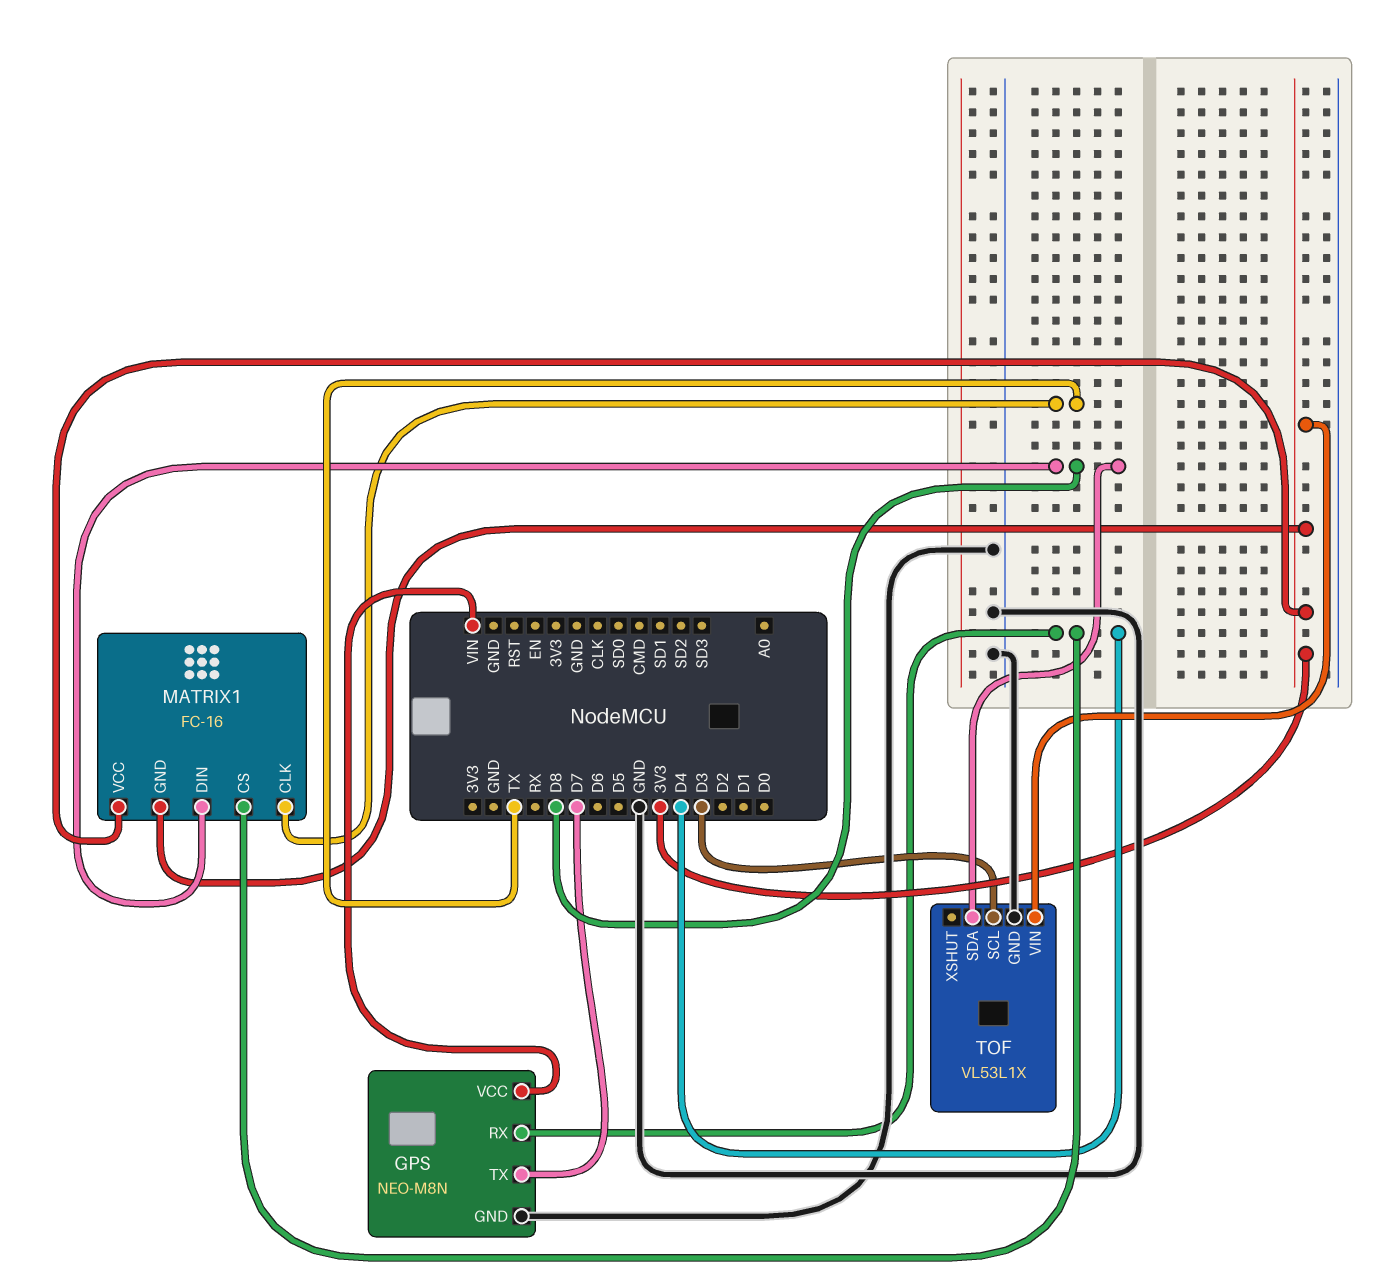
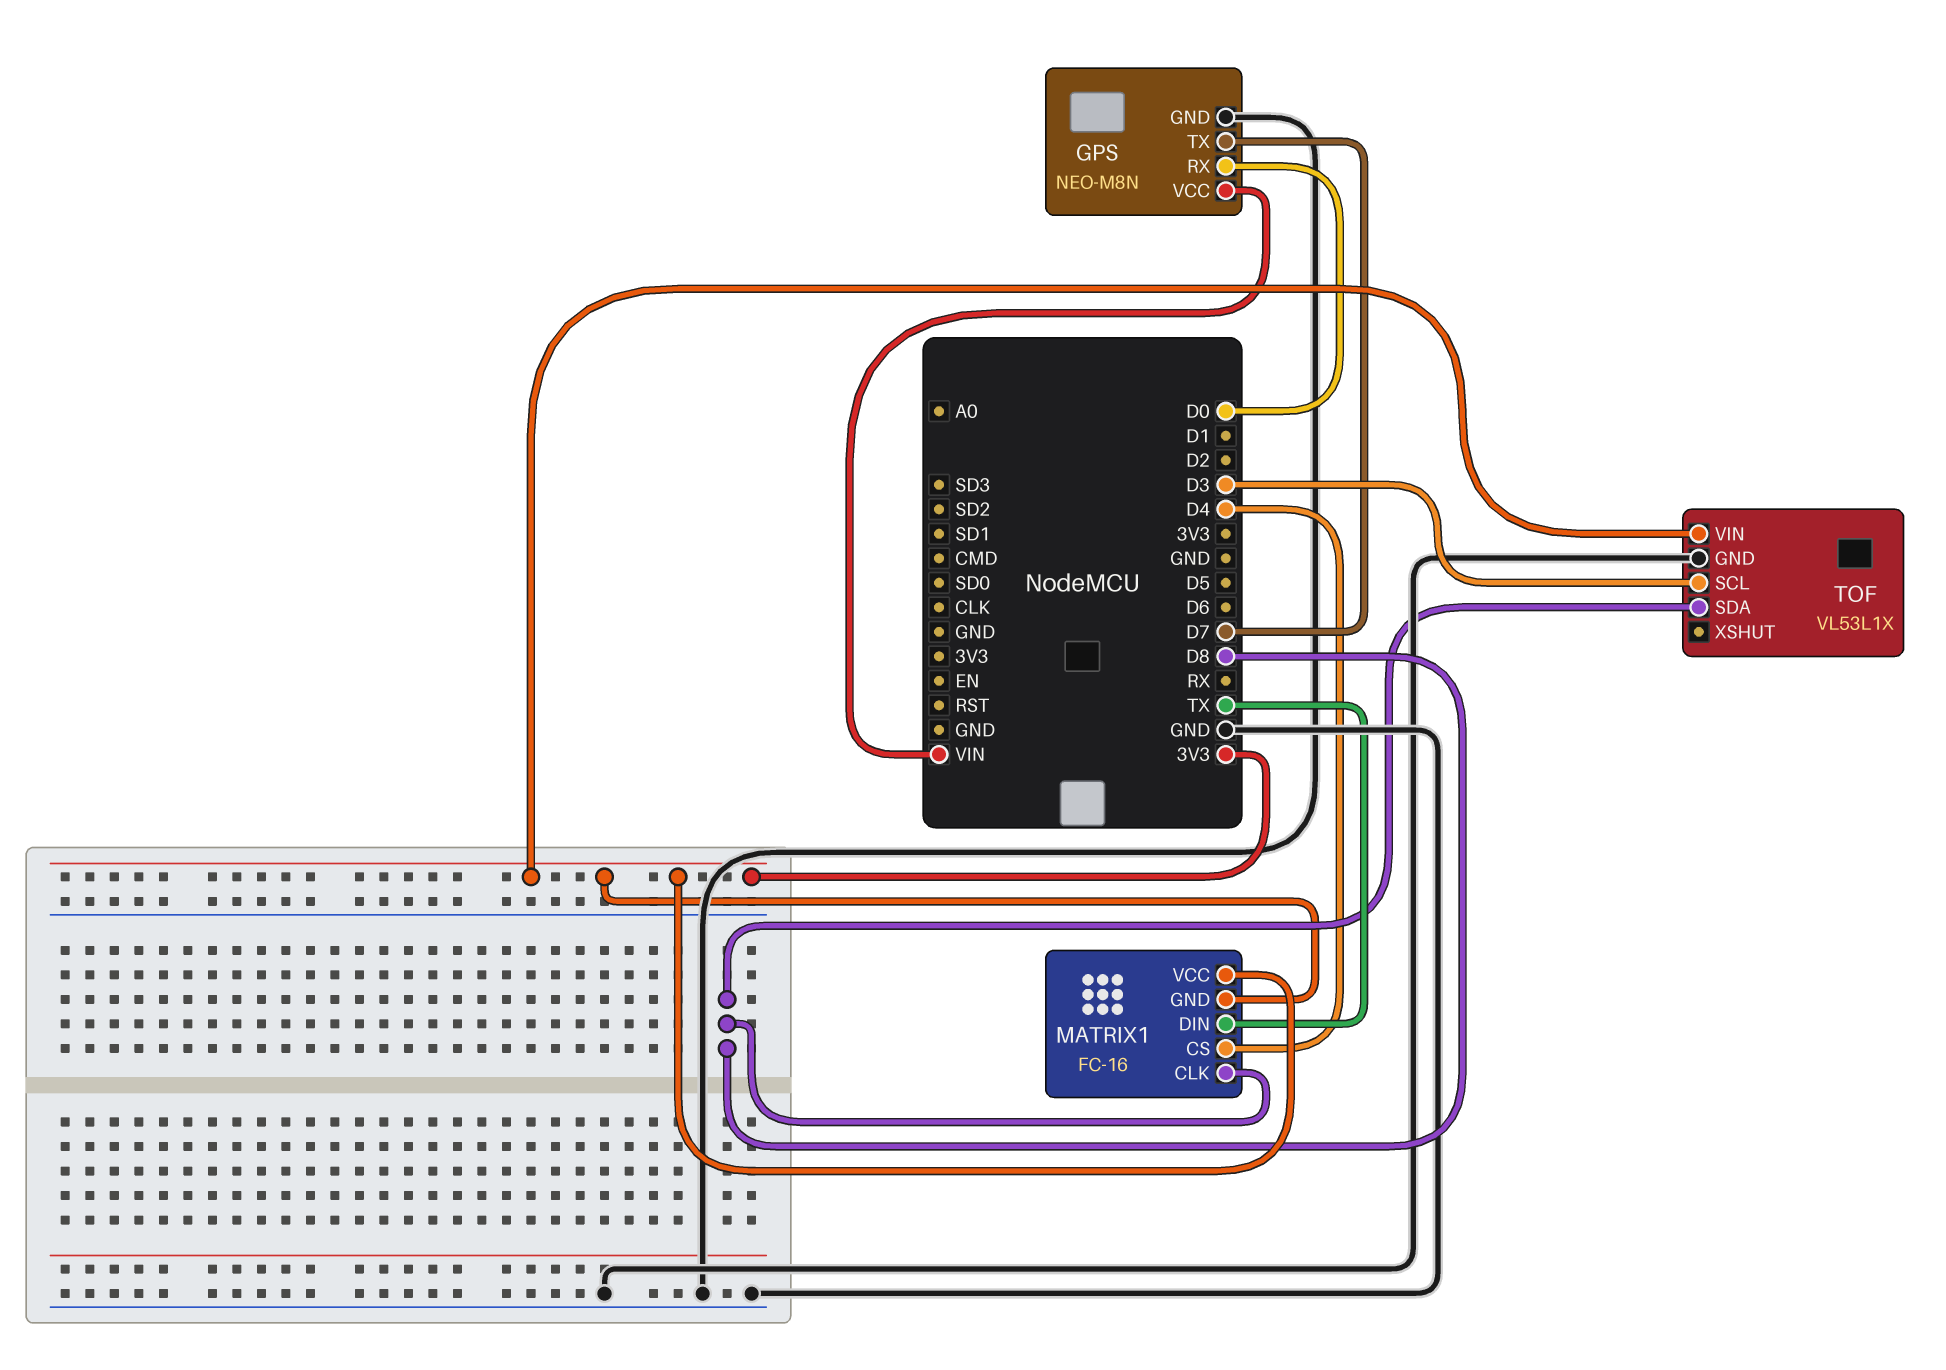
GPS pin RX: D4 -> D0
MATRIX1 pin CLK: TX -> D8
MATRIX1 pin DIN: D8 -> TX

